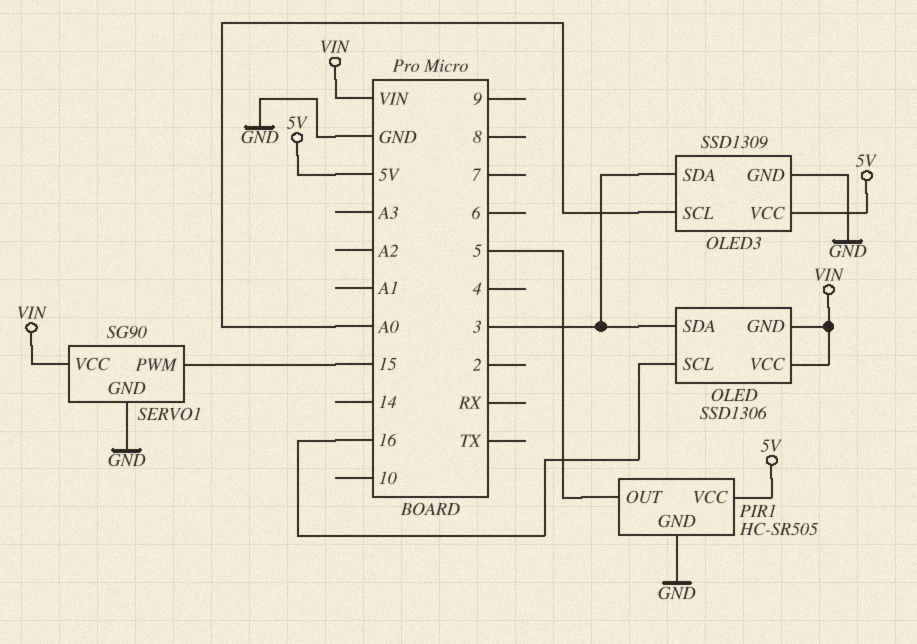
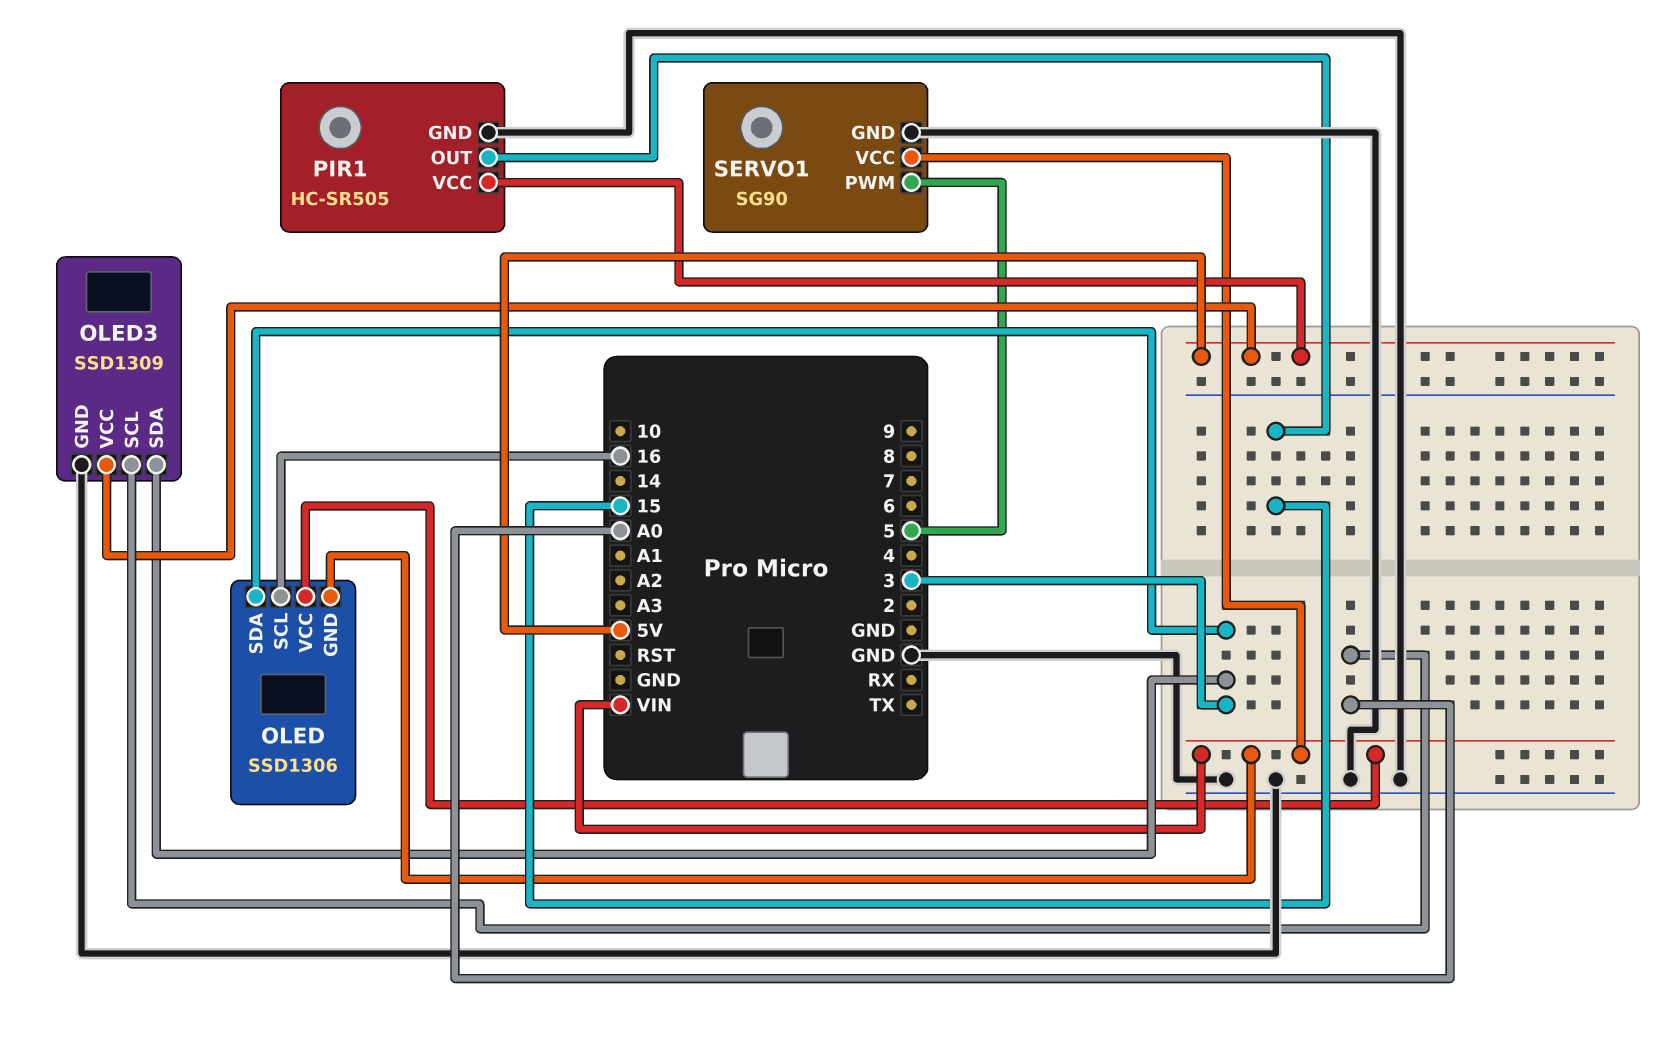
PIR1 pin OUT: 5 -> 15
SERVO1 pin PWM: 15 -> 5

